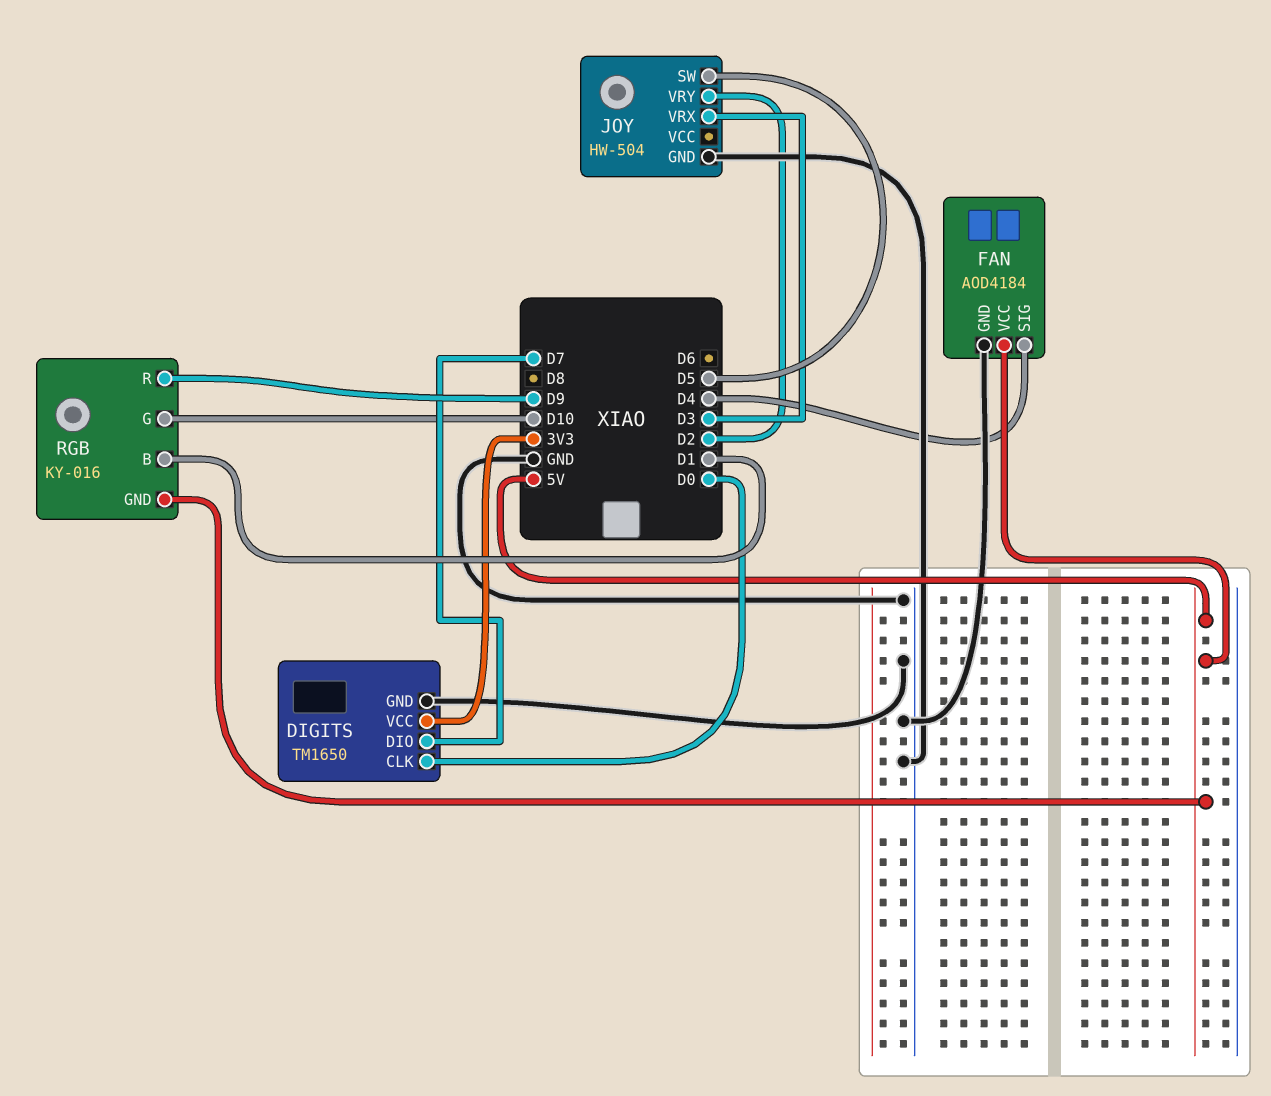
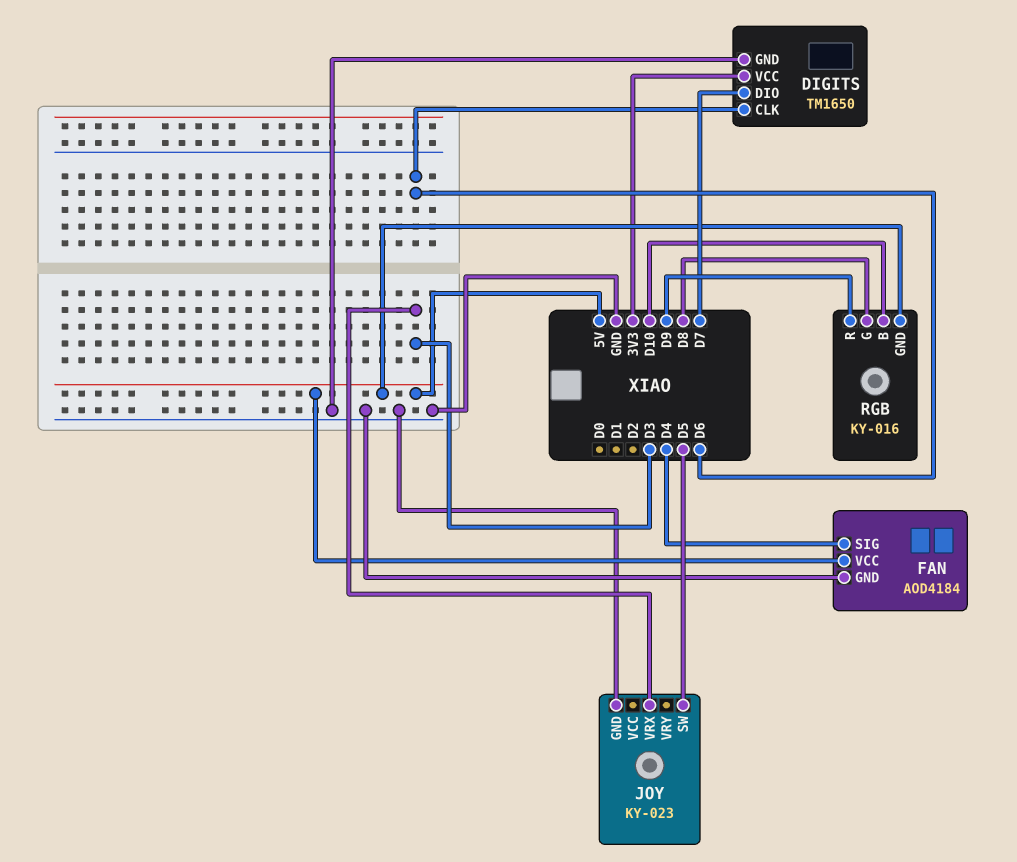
DIGITS pin CLK: D0 -> D6
JOY: HW-504 -> KY-023
JOY pin VRY: D2 -> none
RGB pin B: D1 -> D10
RGB pin G: D10 -> D8

